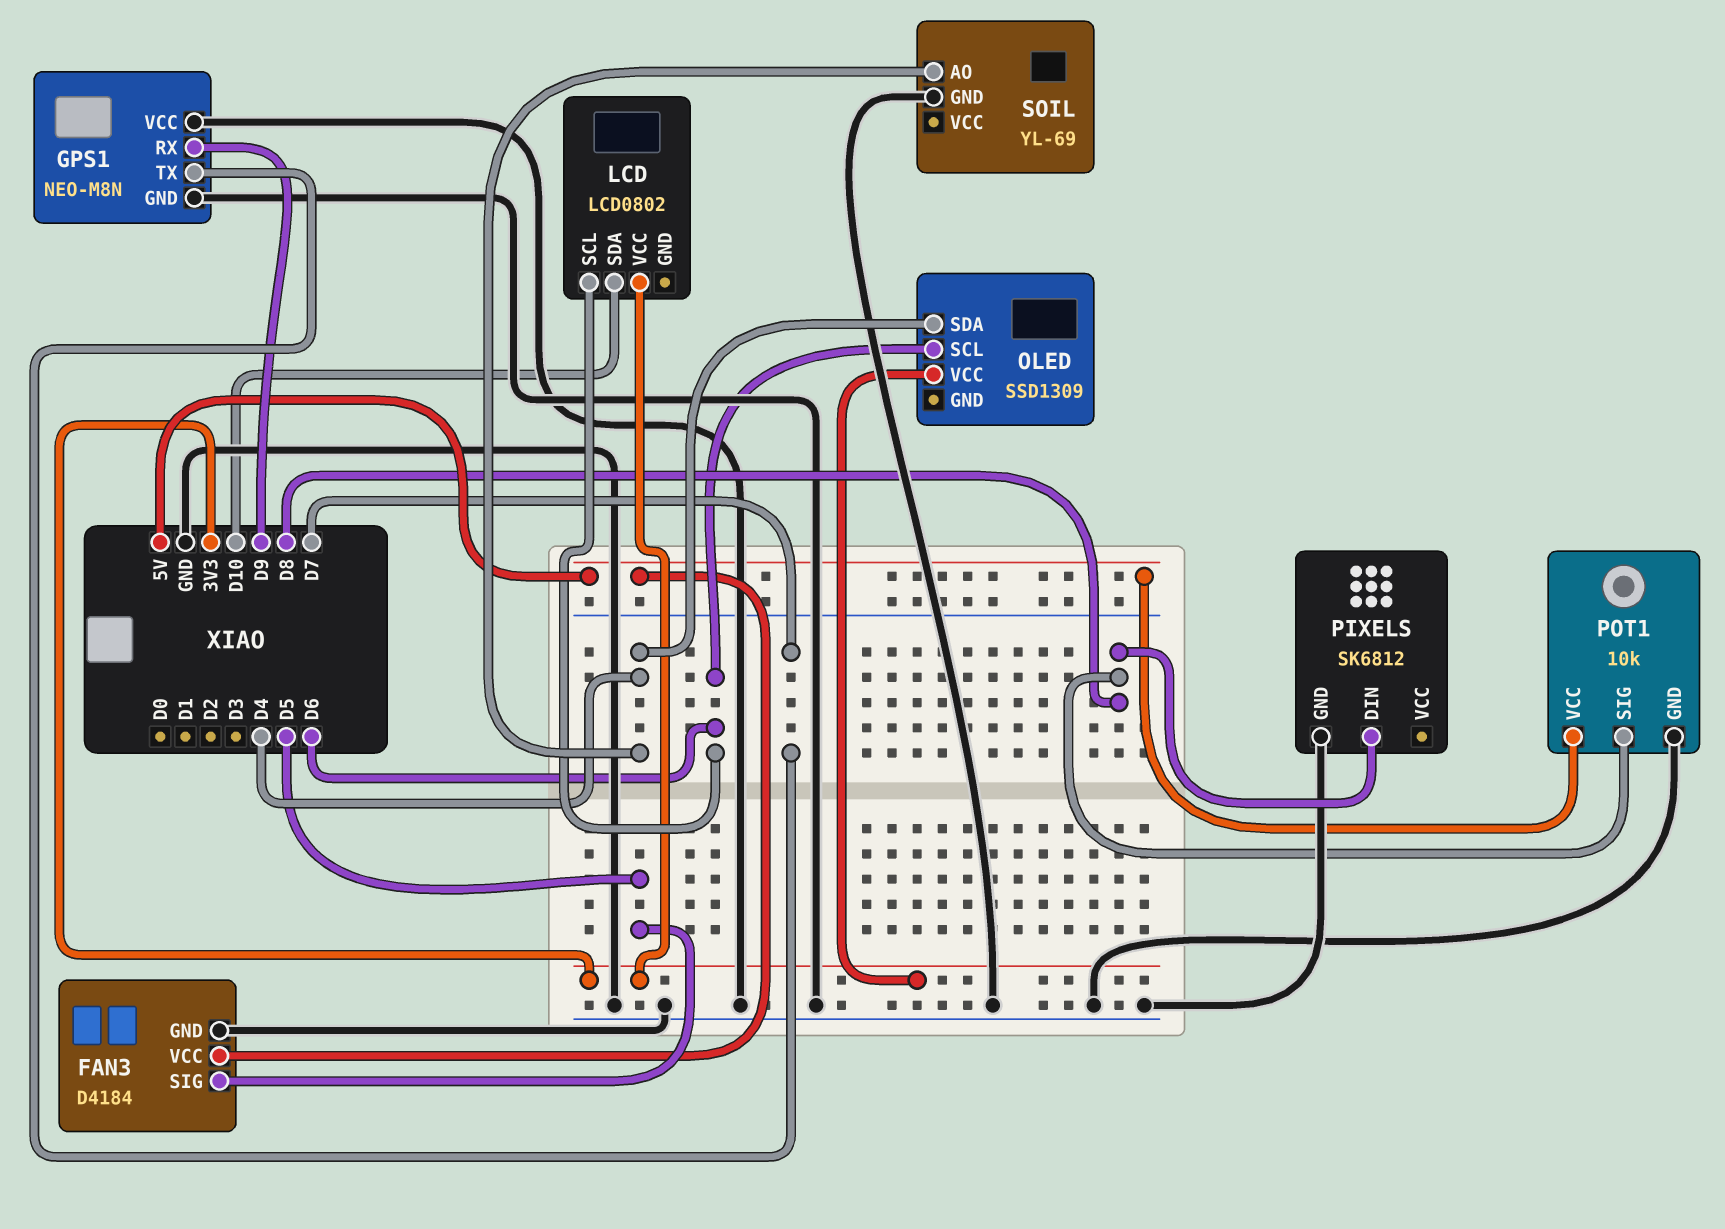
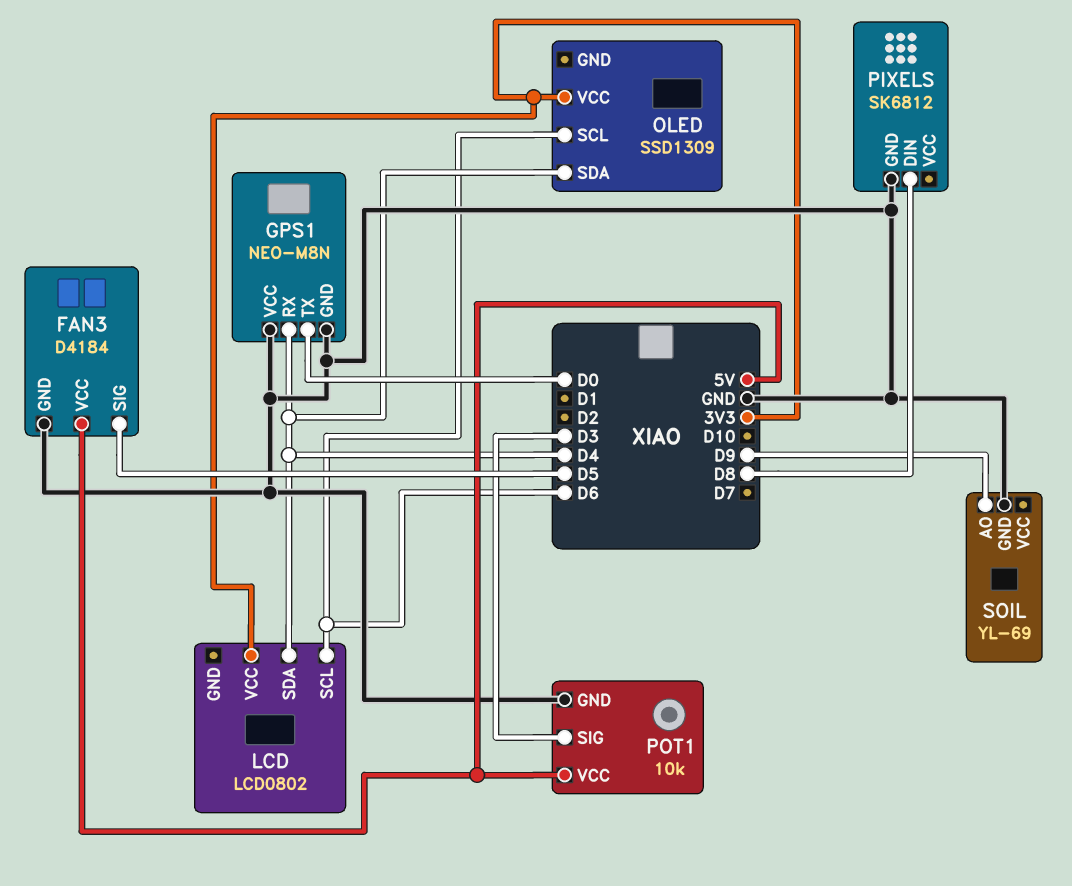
GPS1 pin RX: D9 -> D4
GPS1 pin TX: D7 -> D0
LCD pin SDA: D10 -> D4
POT1 pin SIG: D8 -> D3
SOIL pin AO: D4 -> D9

